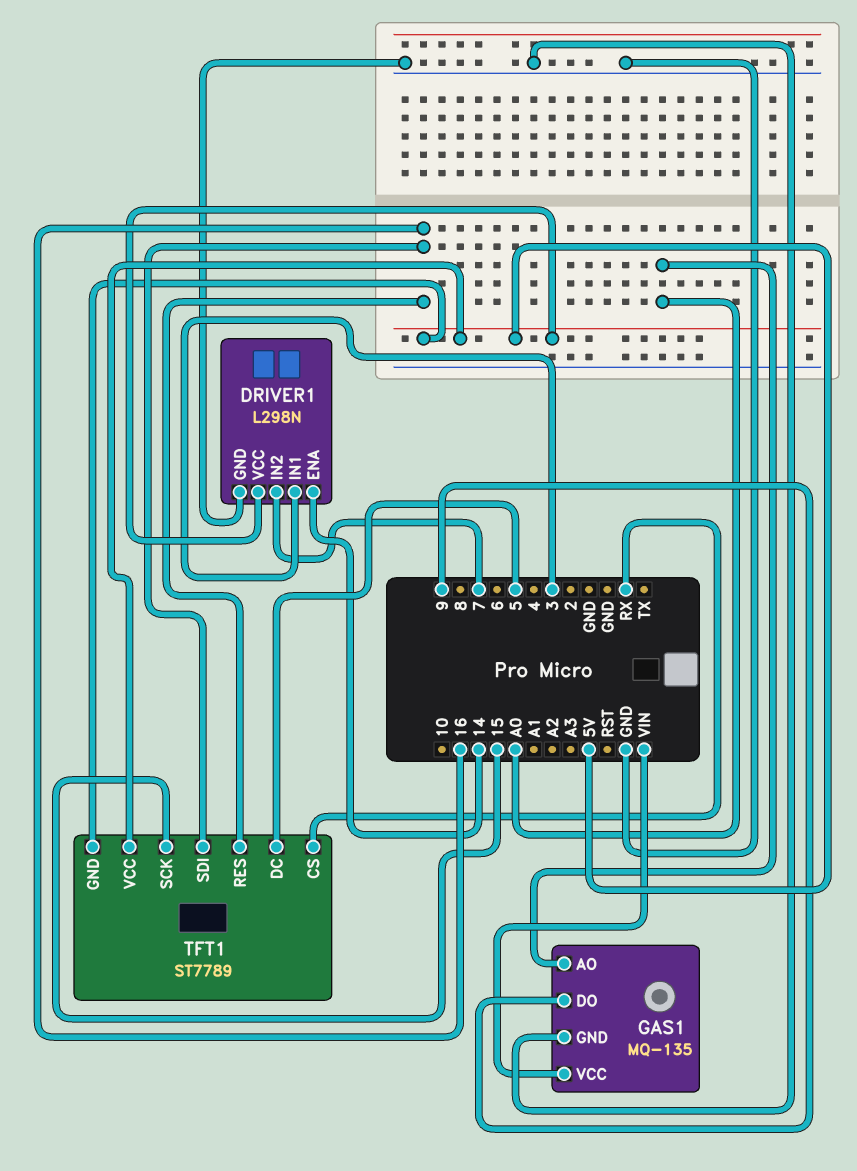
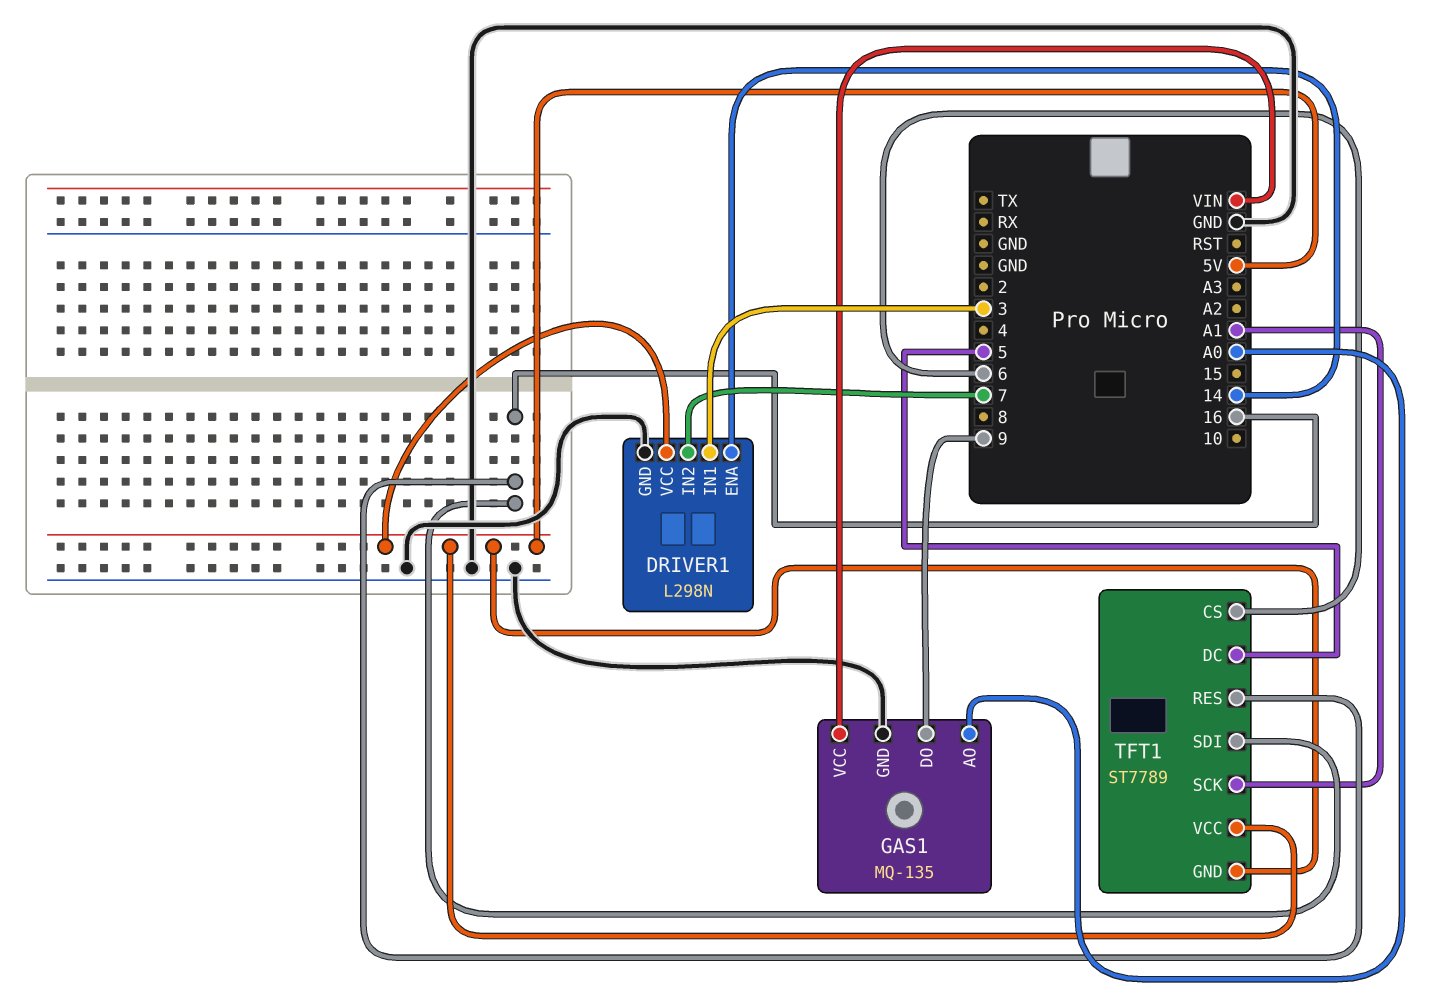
TFT1 pin CS: RX -> 6
TFT1 pin SCK: 15 -> A1

